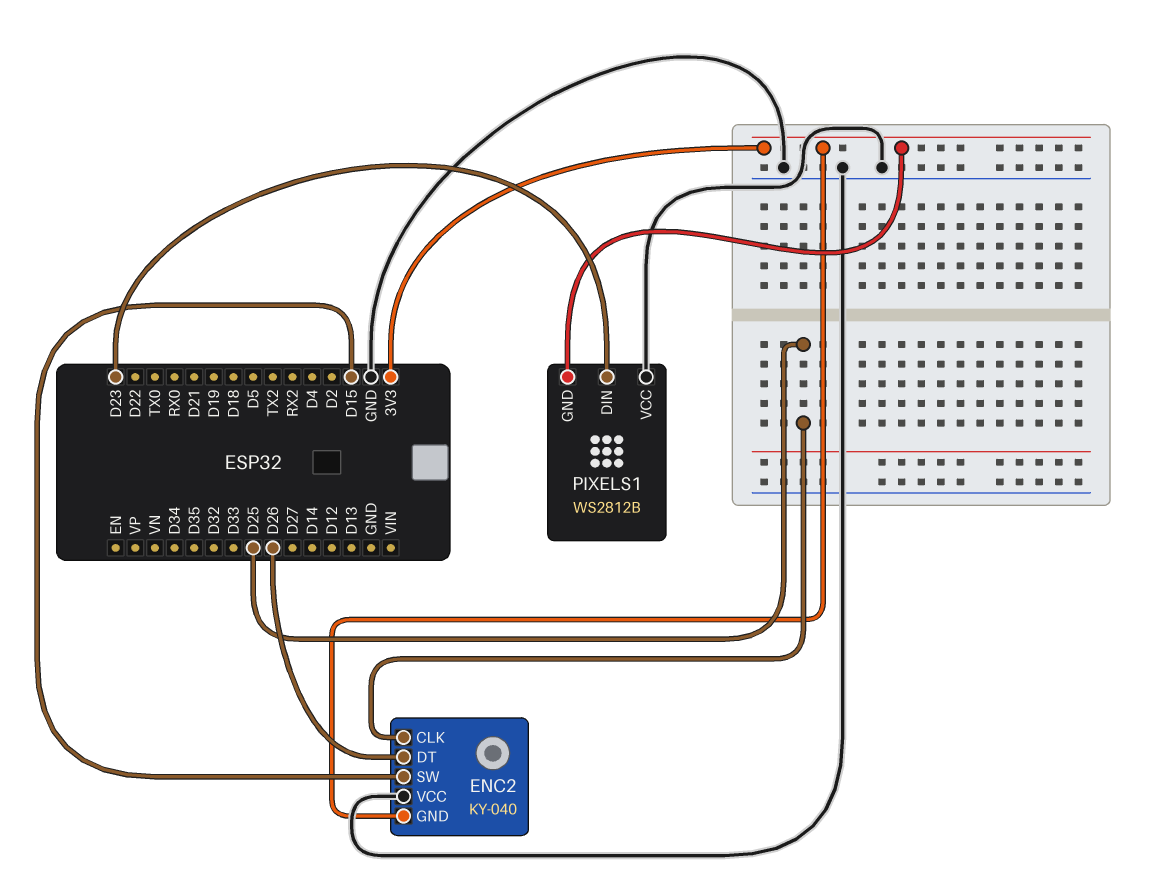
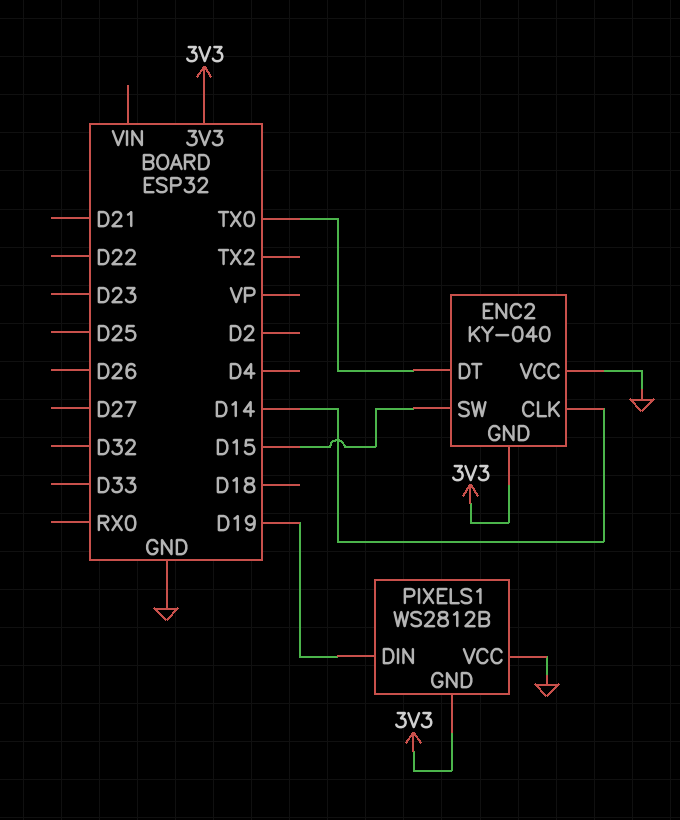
ENC2 pin CLK: D25 -> D14
ENC2 pin DT: D26 -> TX0
PIXELS1 pin DIN: D23 -> D19

